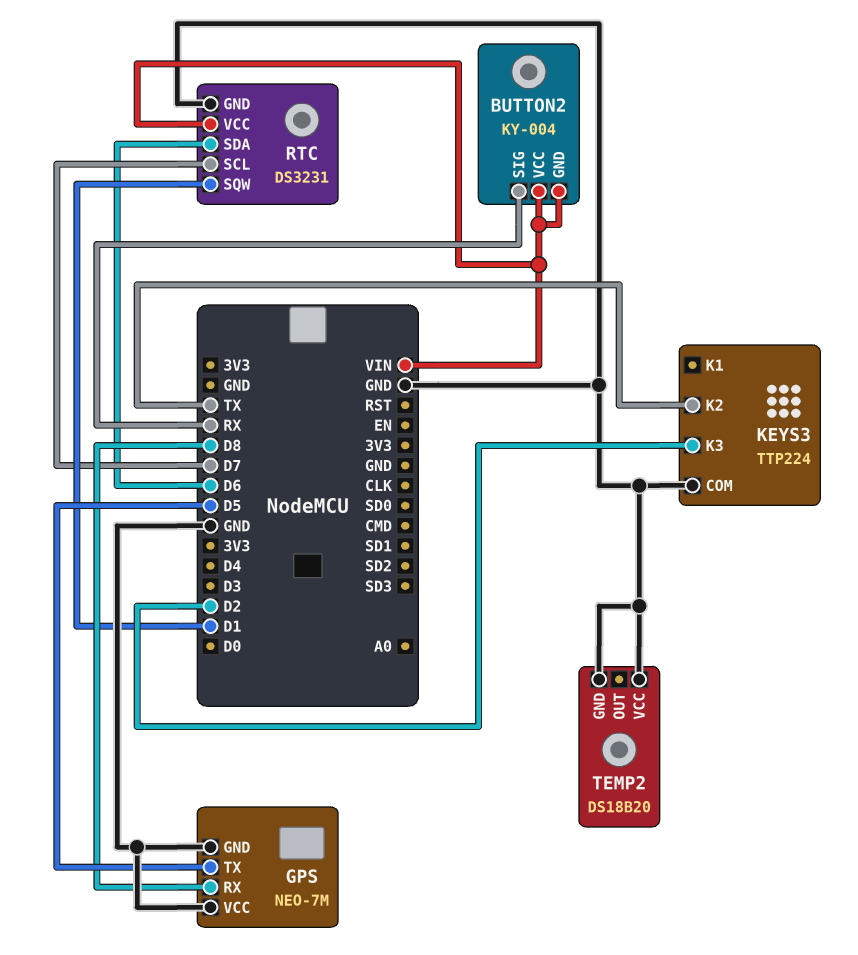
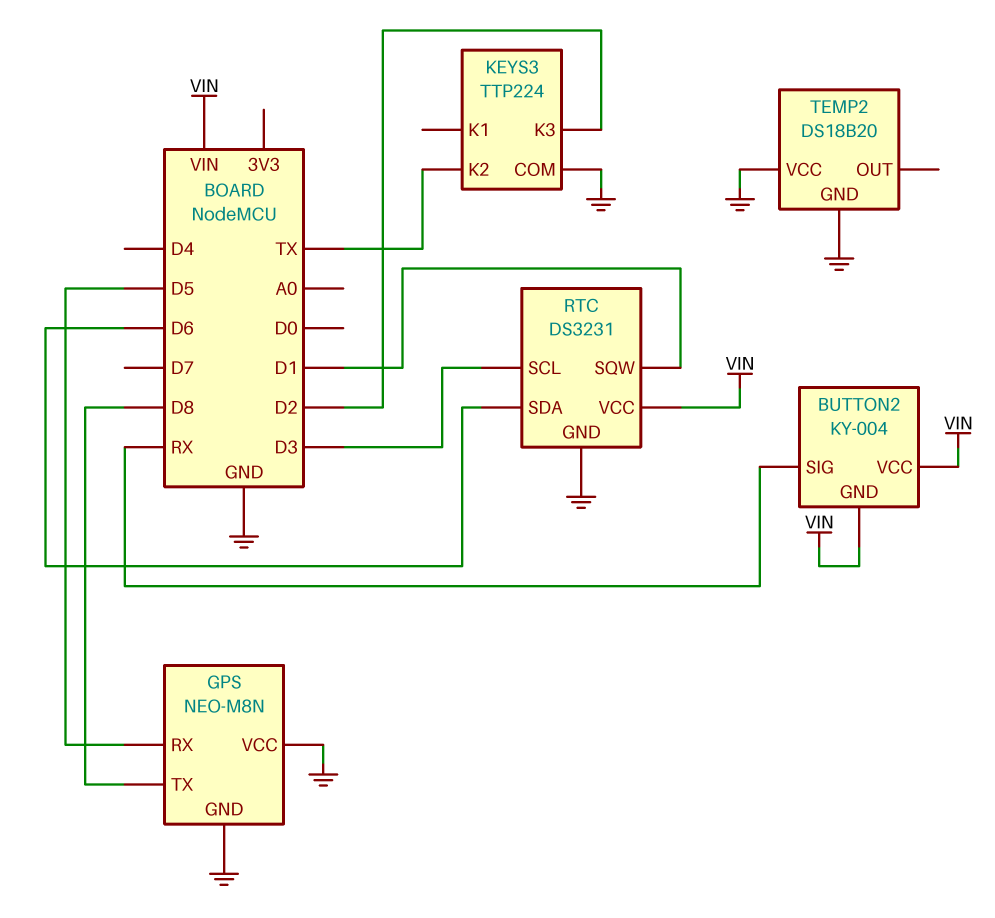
GPS: NEO-7M -> NEO-M8N
GPS pin RX: D8 -> D5
GPS pin TX: D5 -> D8
RTC pin SCL: D7 -> D3

